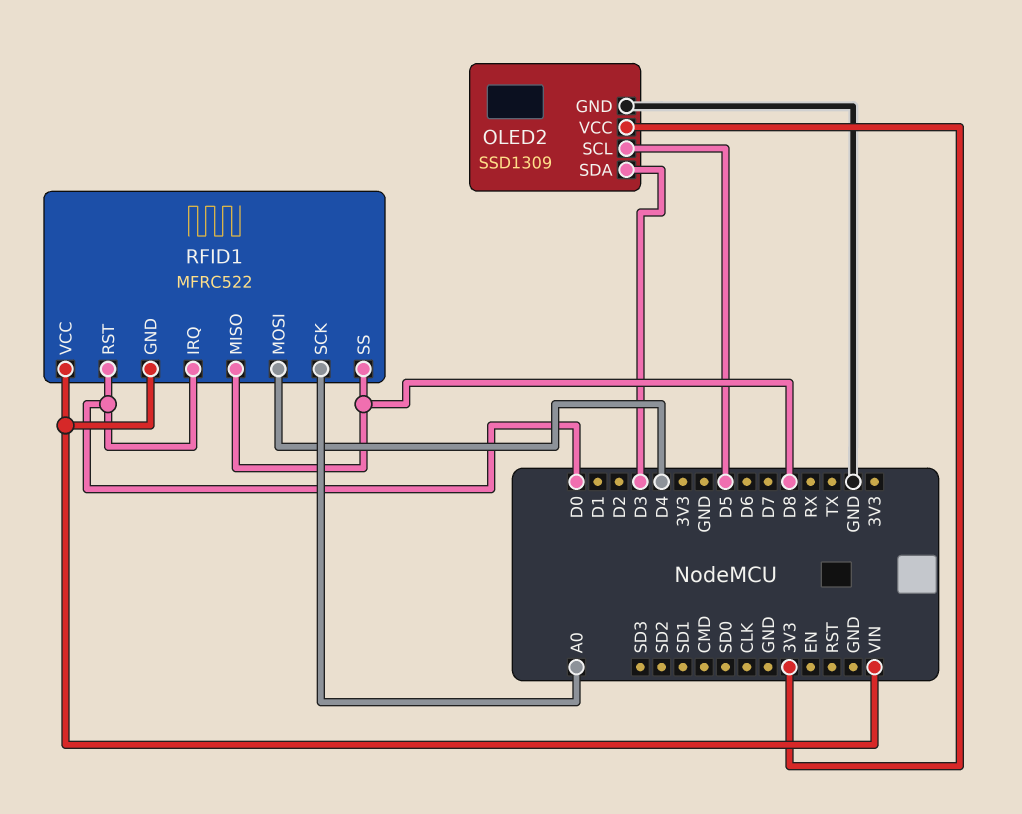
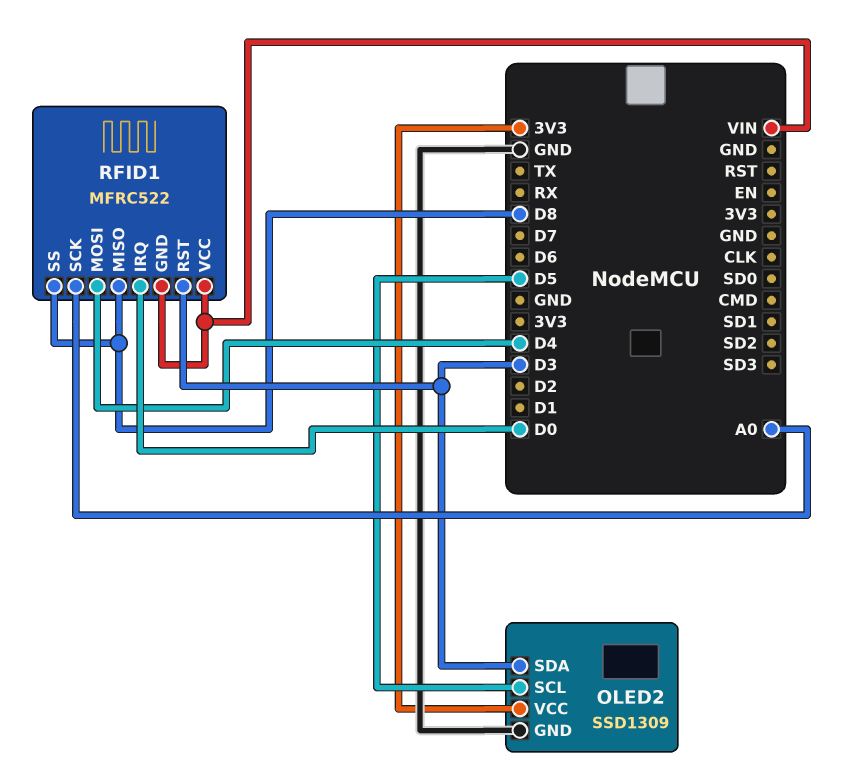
RFID1 pin RST: D0 -> D3

